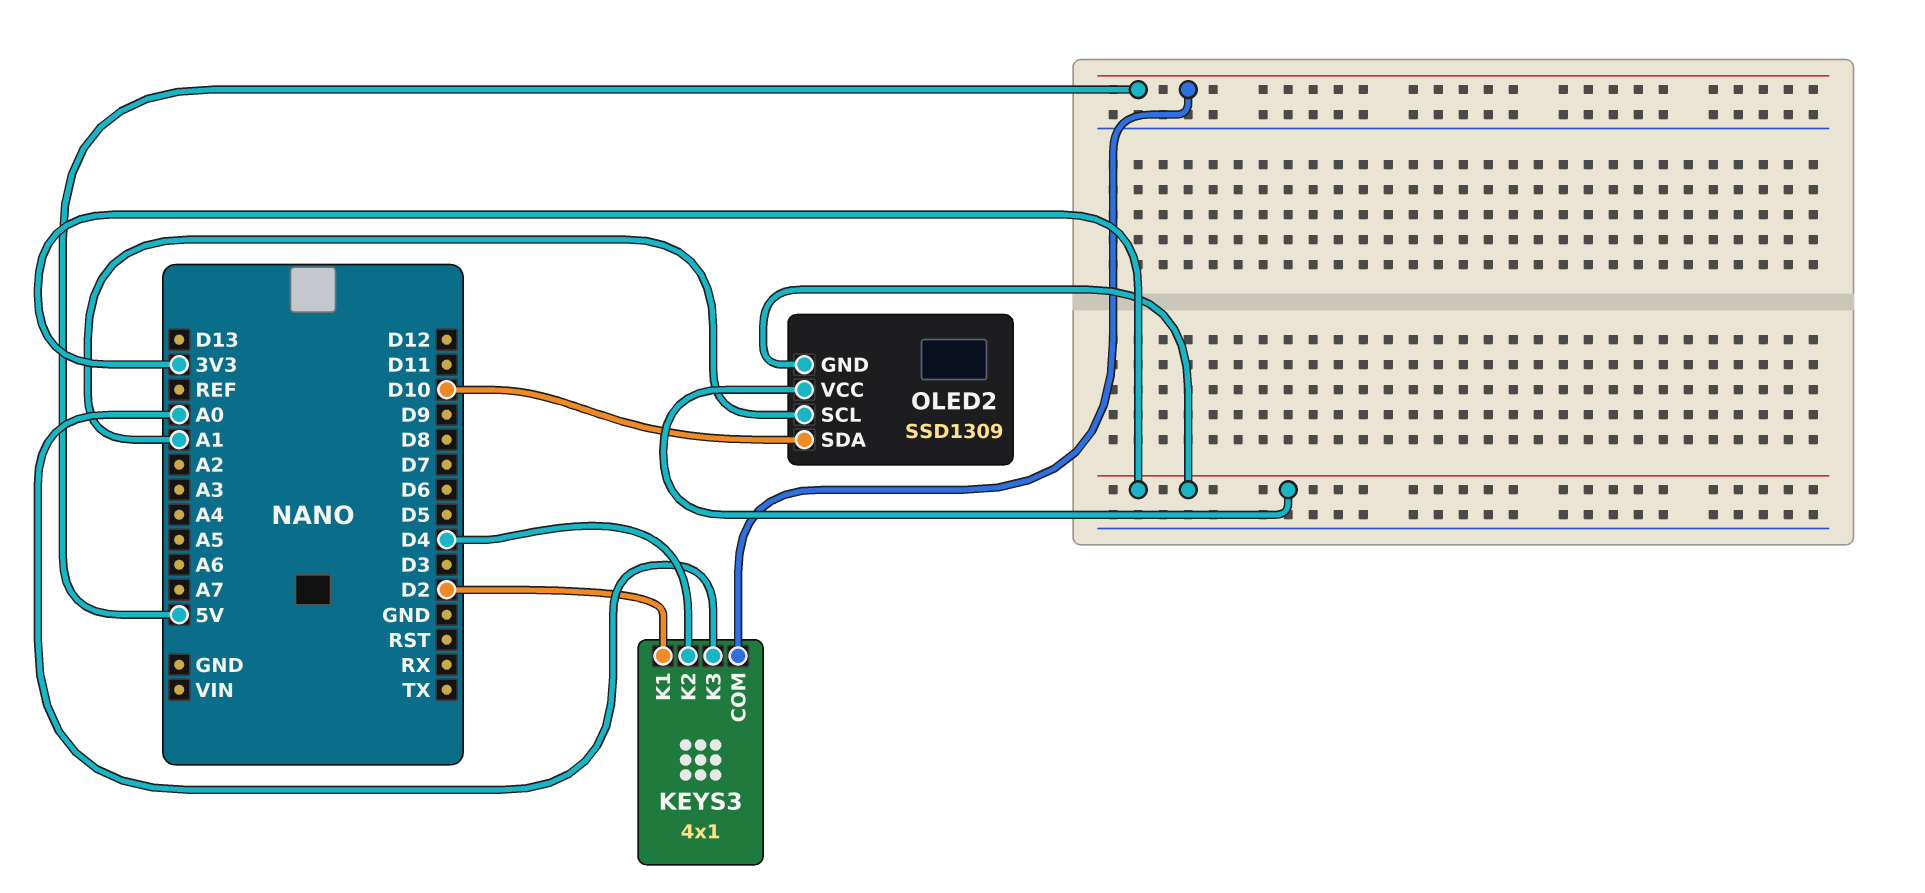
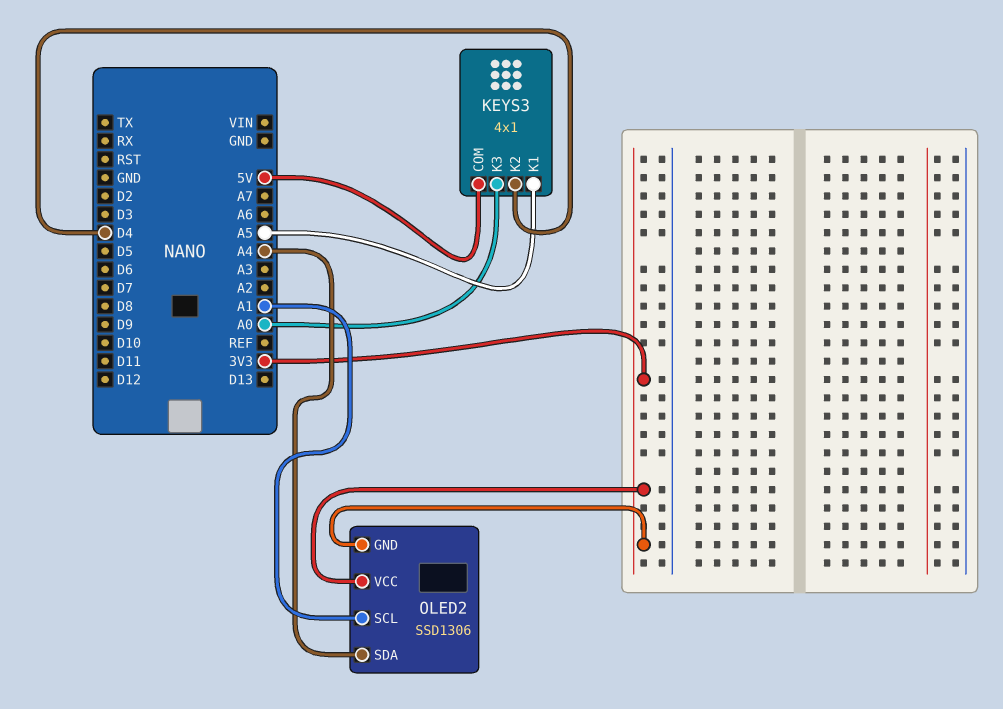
KEYS3 pin K1: D2 -> A5
OLED2: SSD1309 -> SSD1306
OLED2 pin SDA: D10 -> A4

